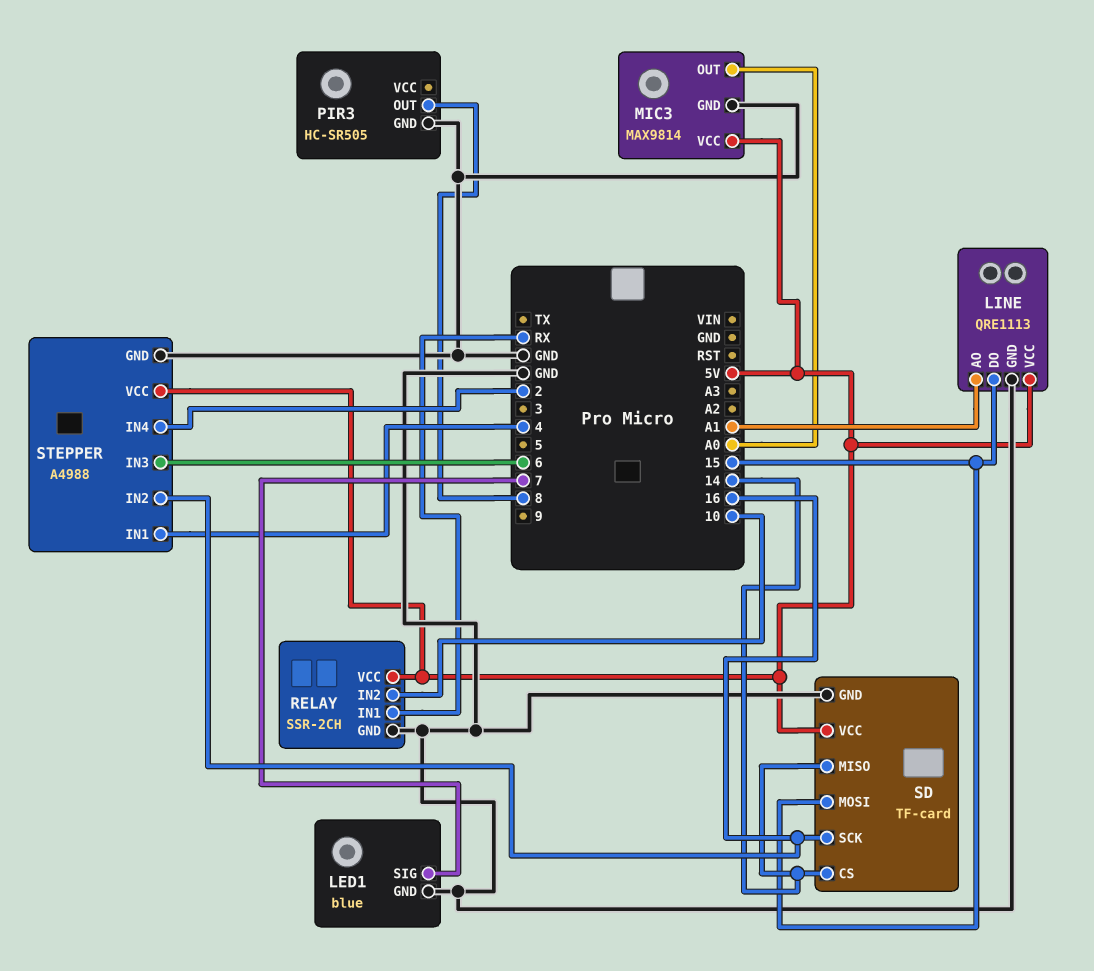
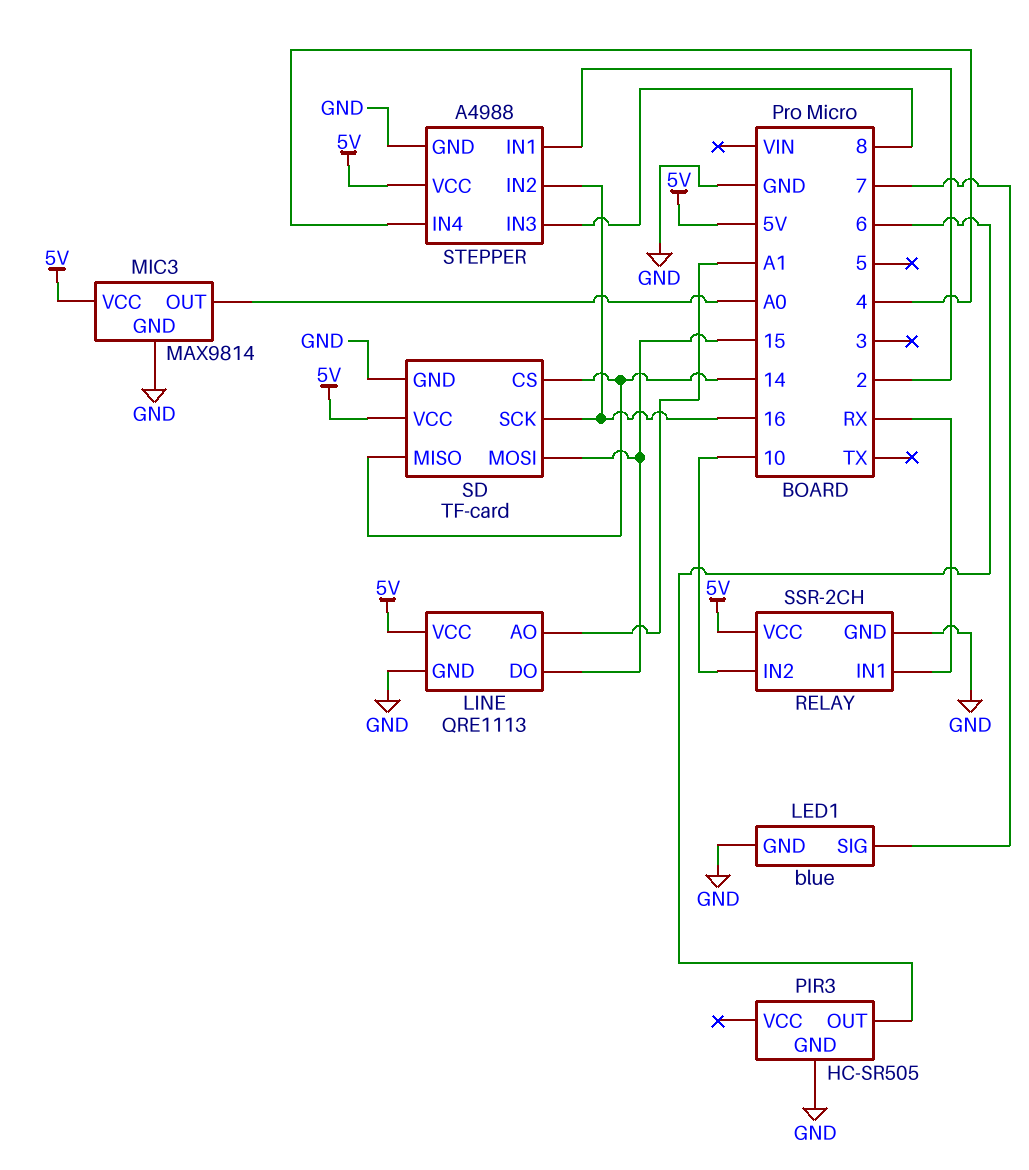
PIR3 pin OUT: 8 -> 6
STEPPER pin IN1: 4 -> 2
STEPPER pin IN3: 6 -> 8
STEPPER pin IN4: 2 -> 4

